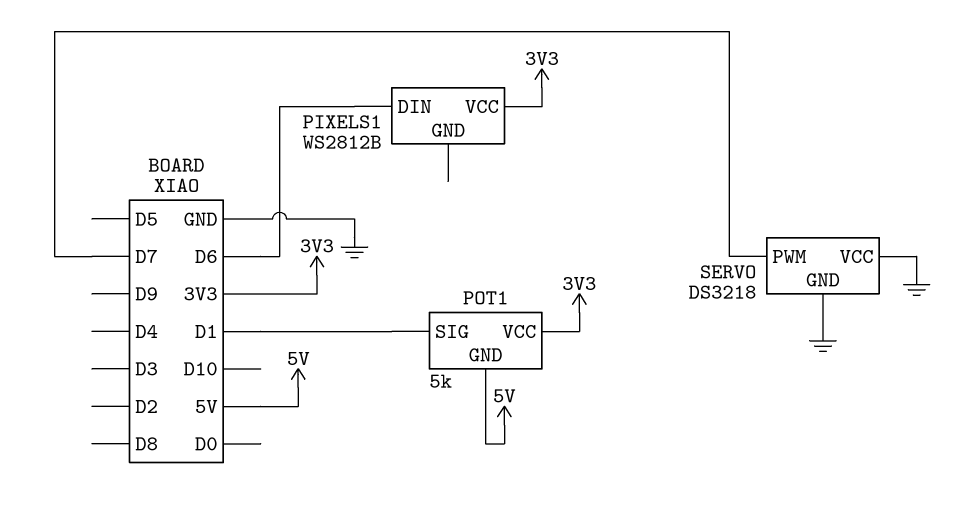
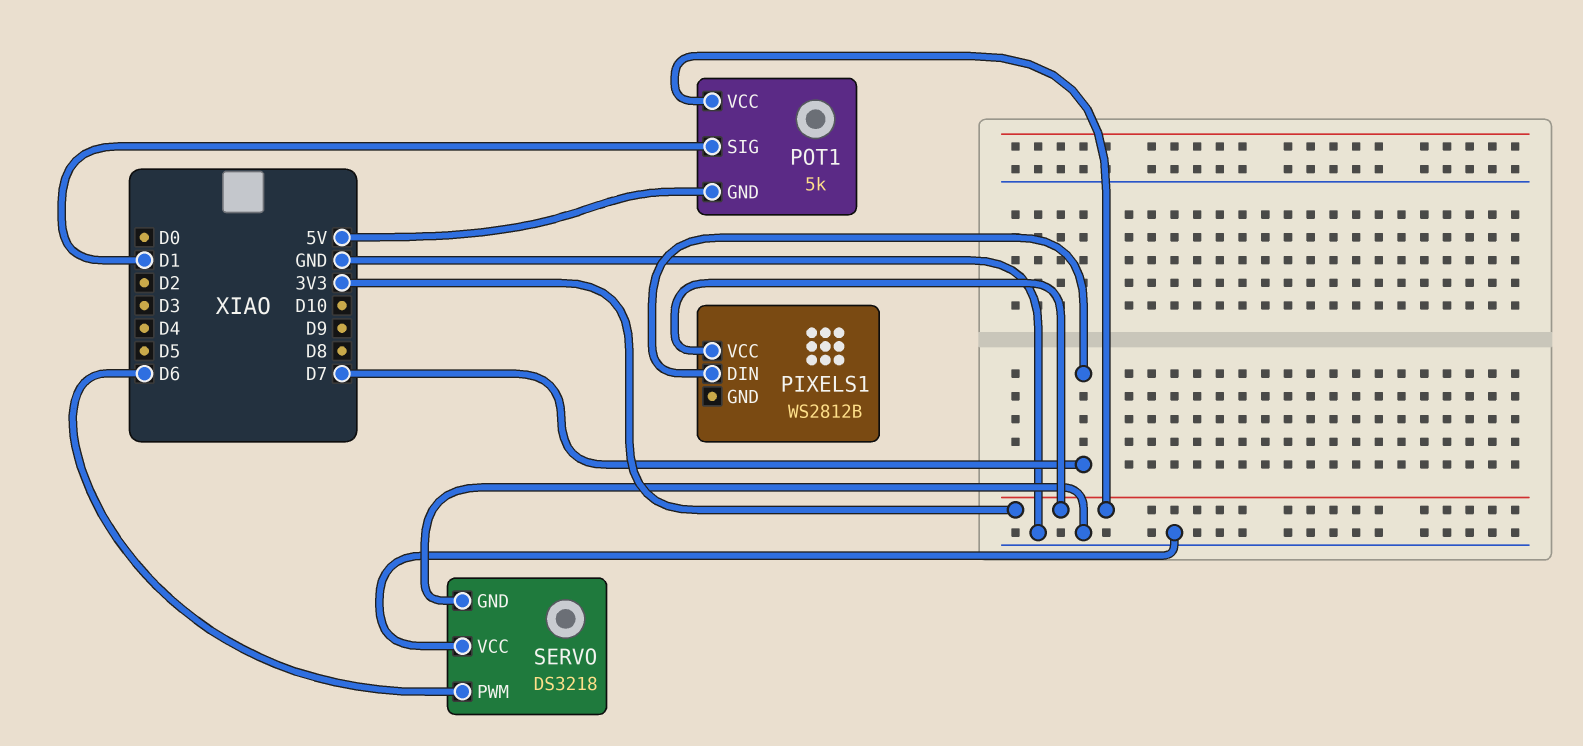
PIXELS1 pin DIN: D6 -> D7
SERVO pin PWM: D7 -> D6

